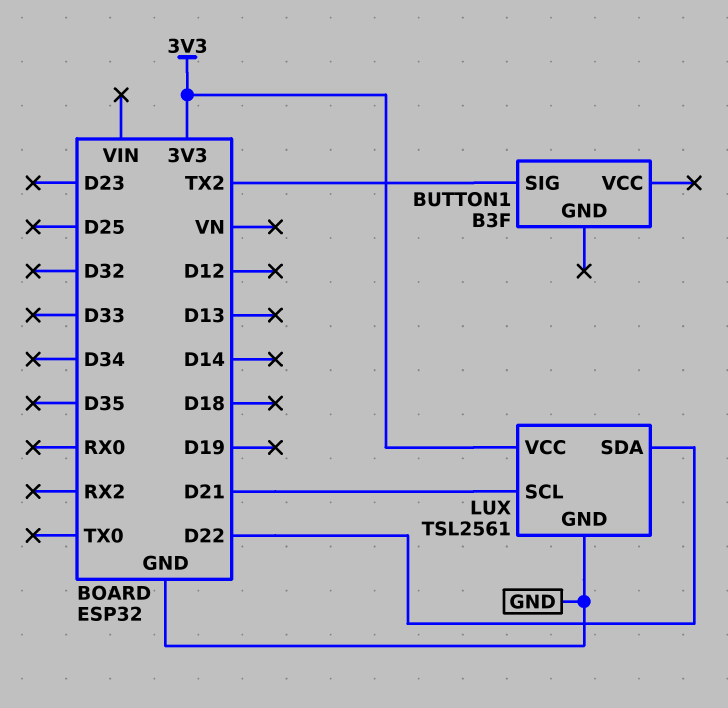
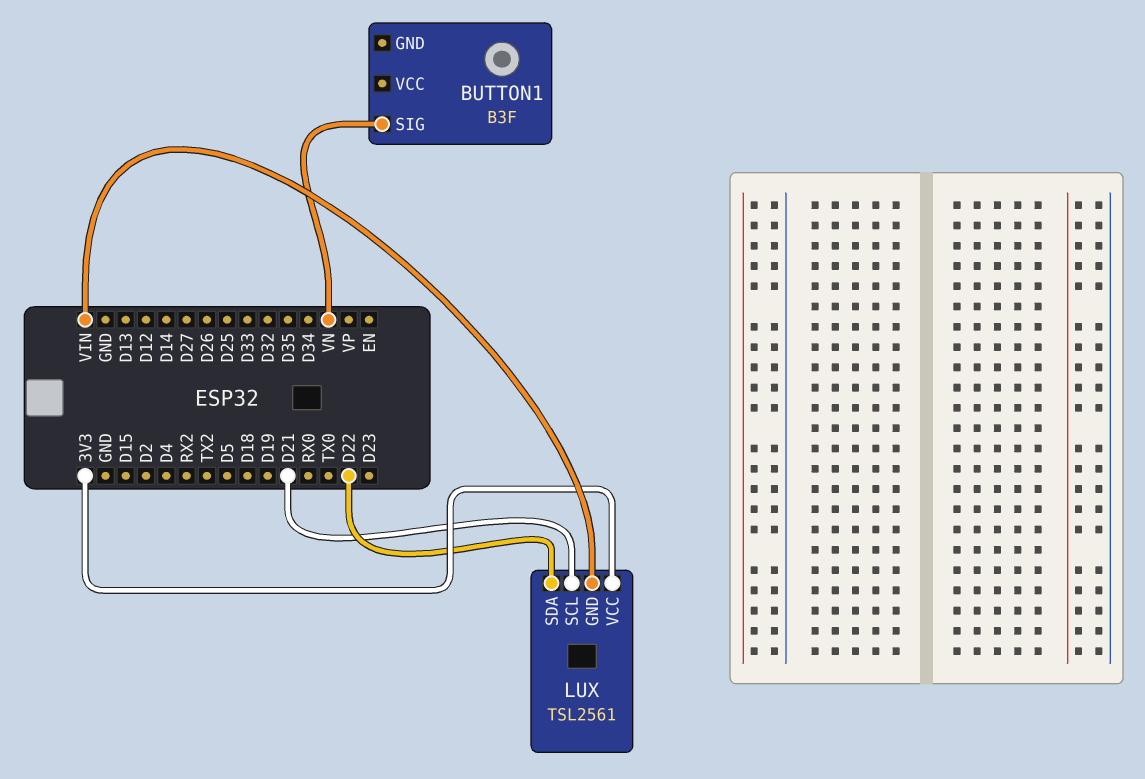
BUTTON1 pin SIG: TX2 -> VN
LUX pin GND: GND -> VIN

